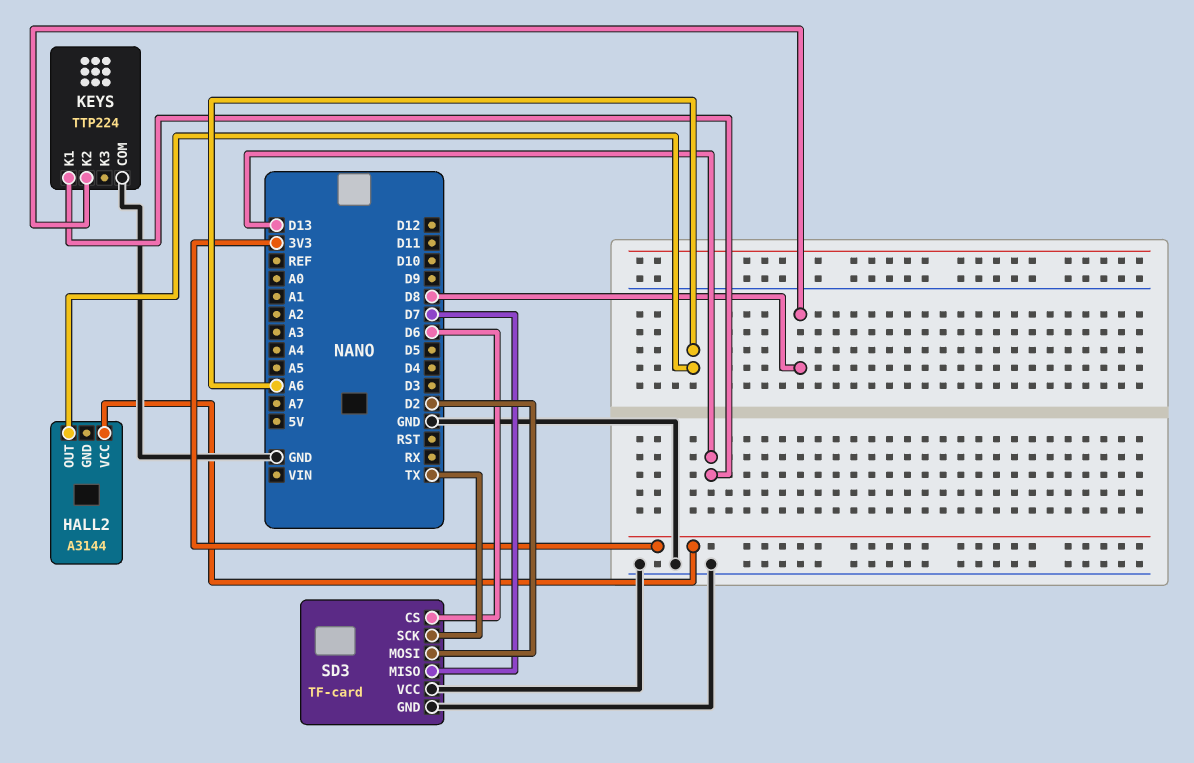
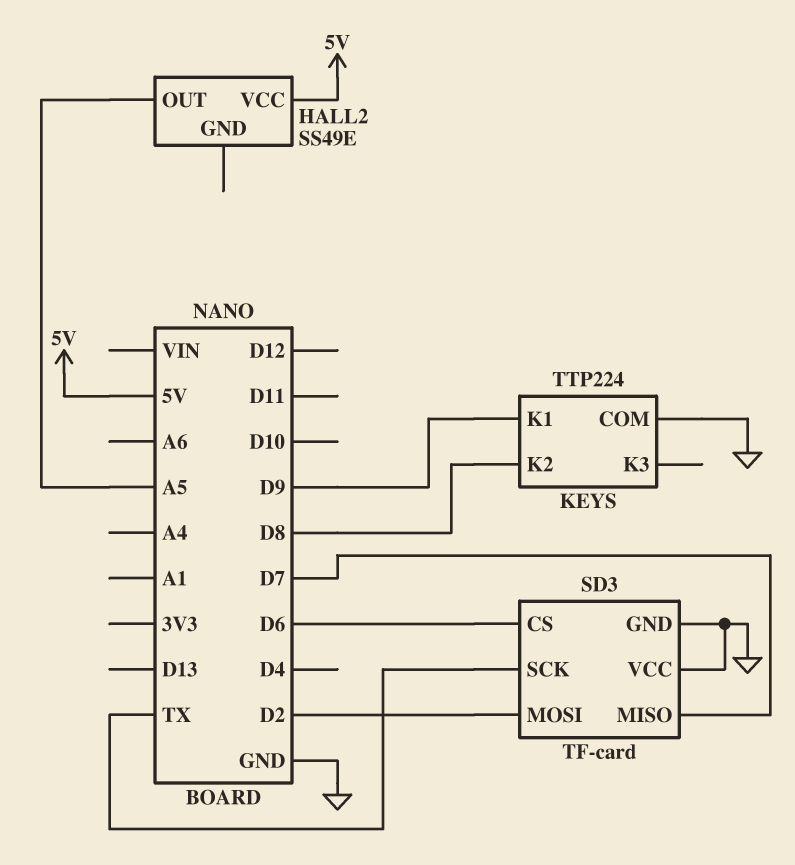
HALL2: A3144 -> SS49E
HALL2 pin OUT: A6 -> A5
HALL2 pin VCC: 3V3 -> 5V
KEYS pin K1: D13 -> D9

